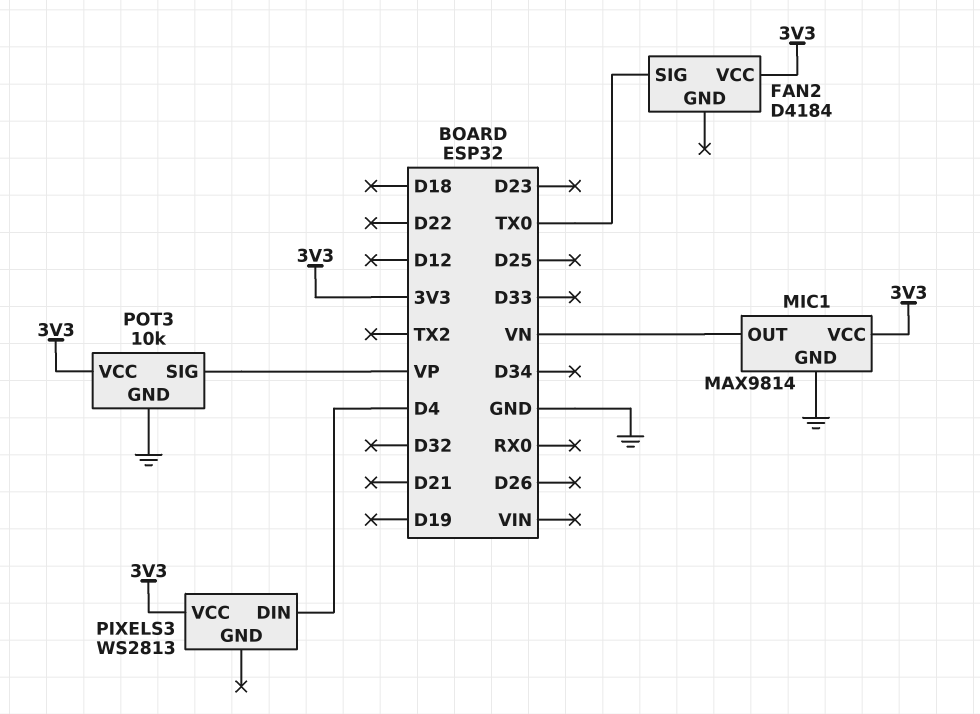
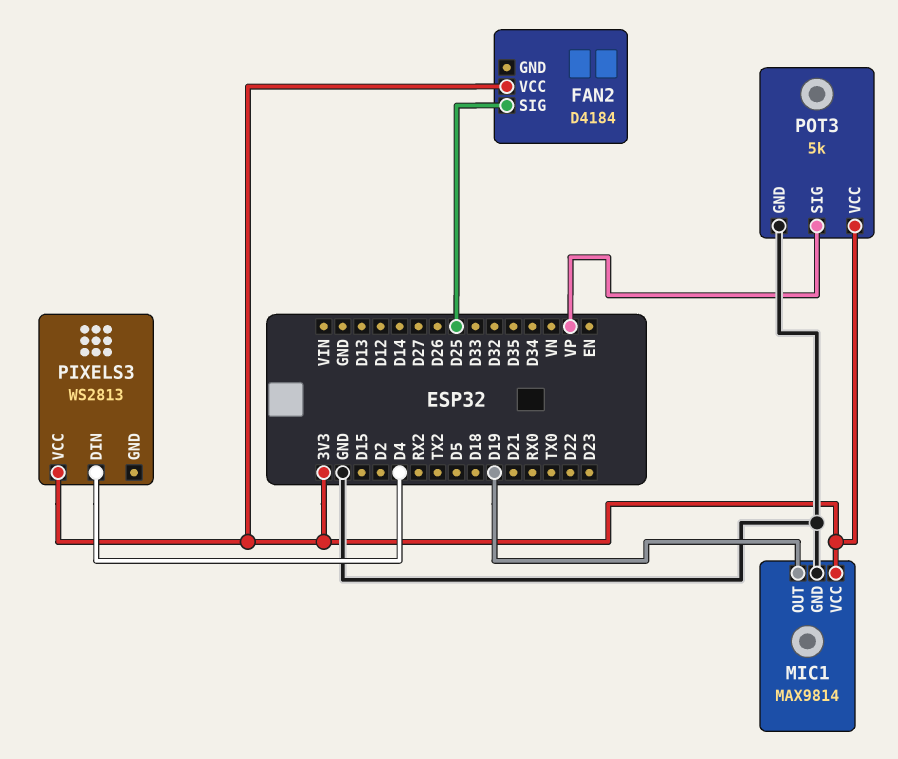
FAN2 pin SIG: TX0 -> D25
MIC1 pin OUT: VN -> D19
POT3: 10k -> 5k

